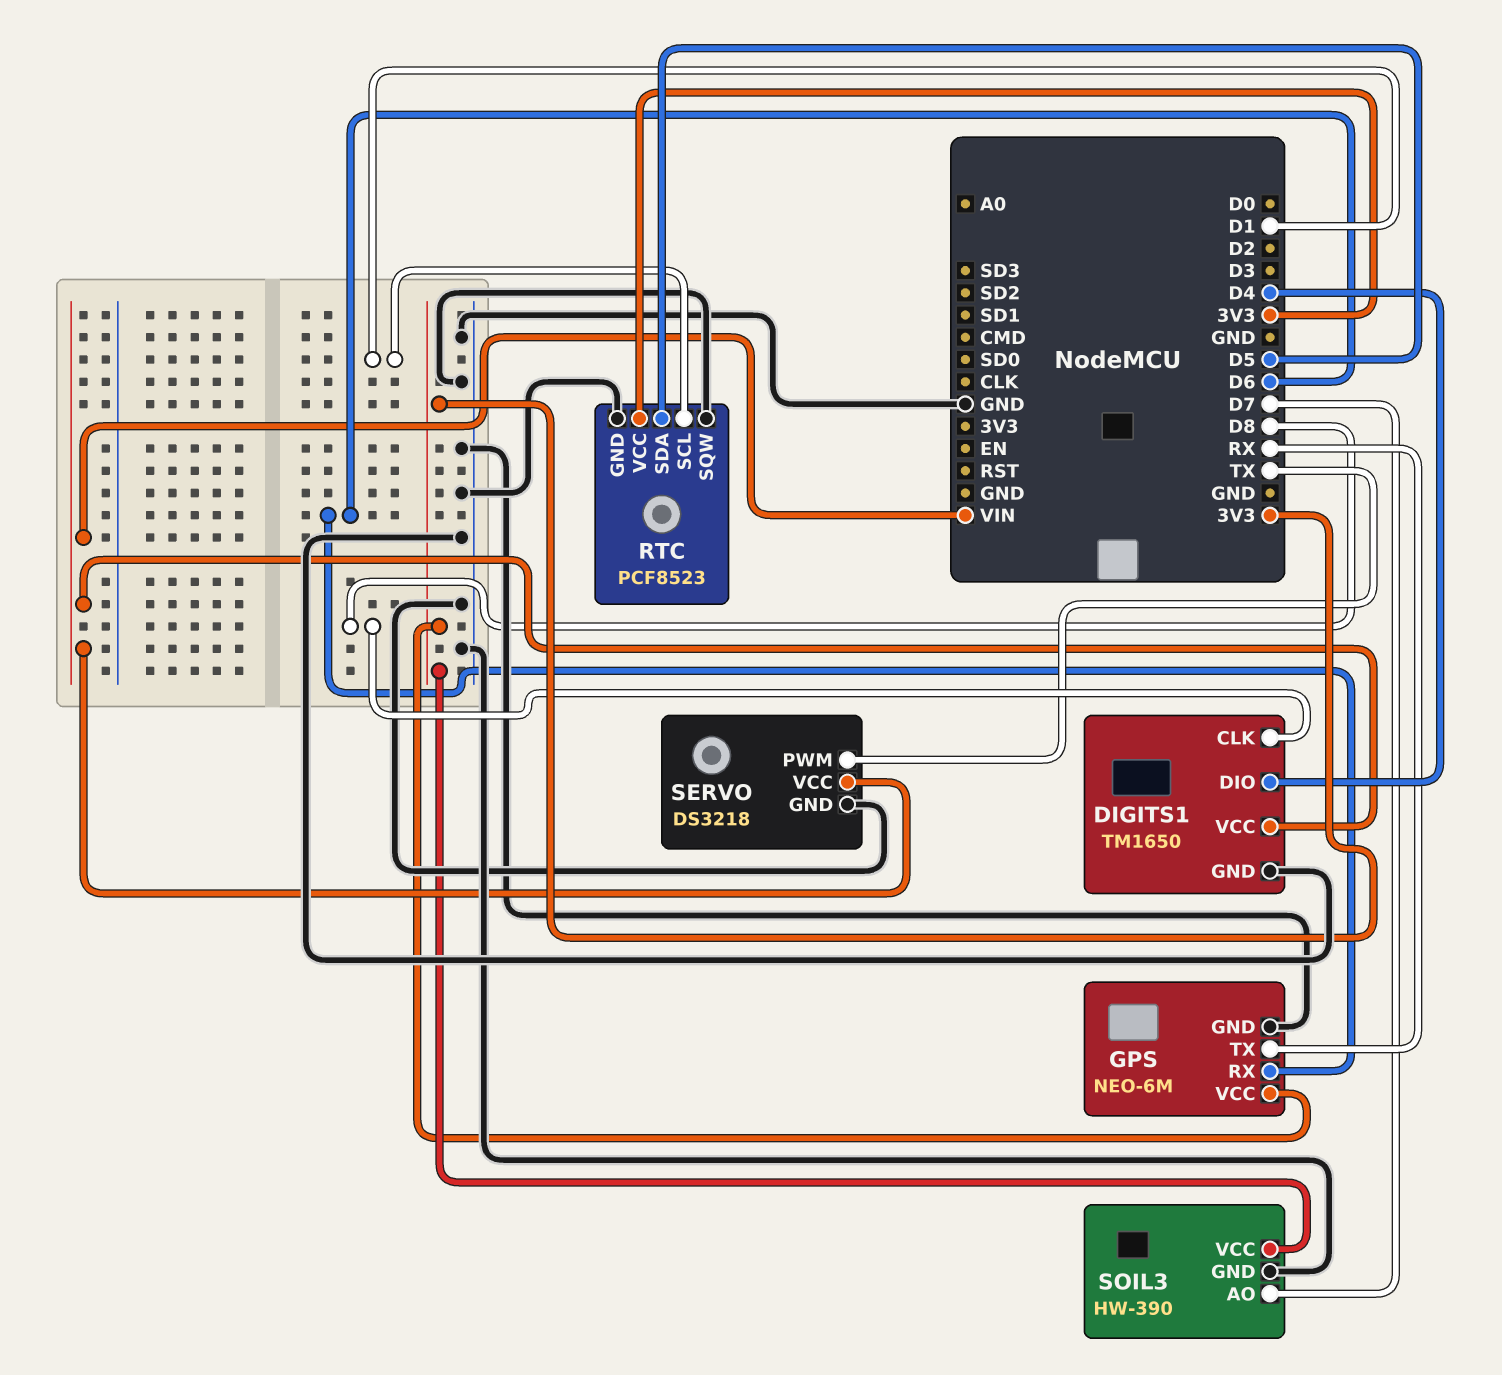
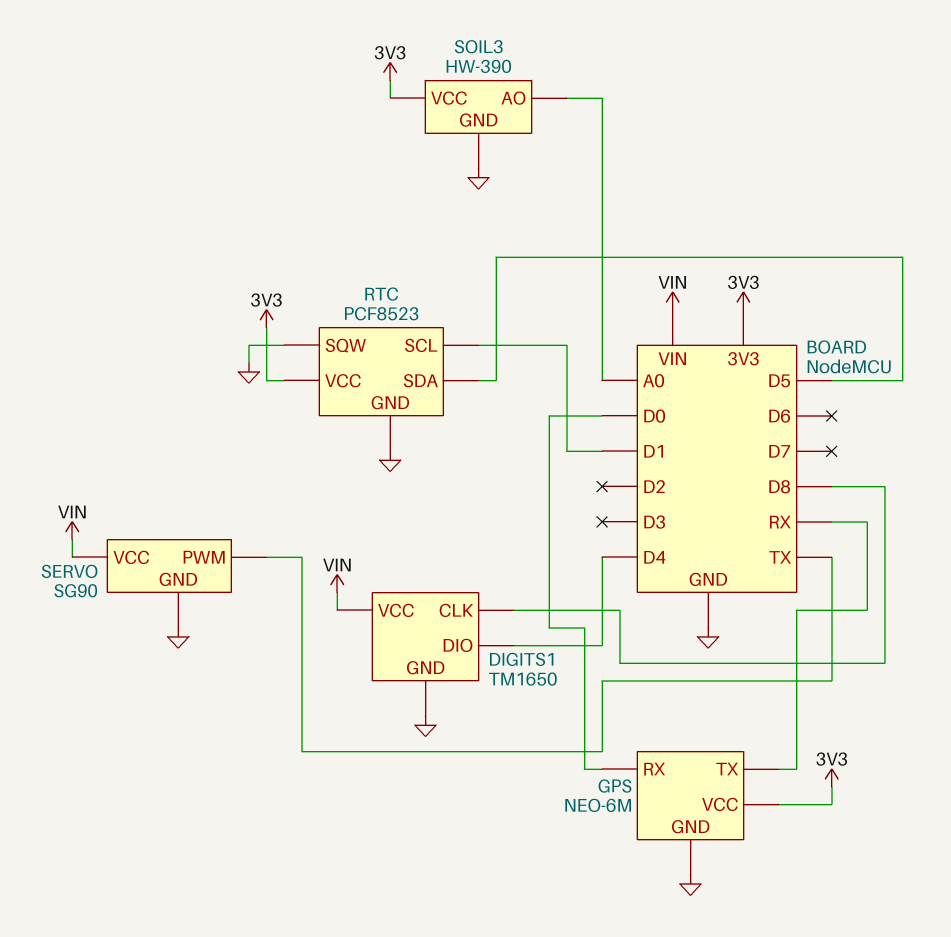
GPS pin RX: D6 -> D0
SERVO: DS3218 -> SG90
SOIL3 pin AO: D7 -> A0

